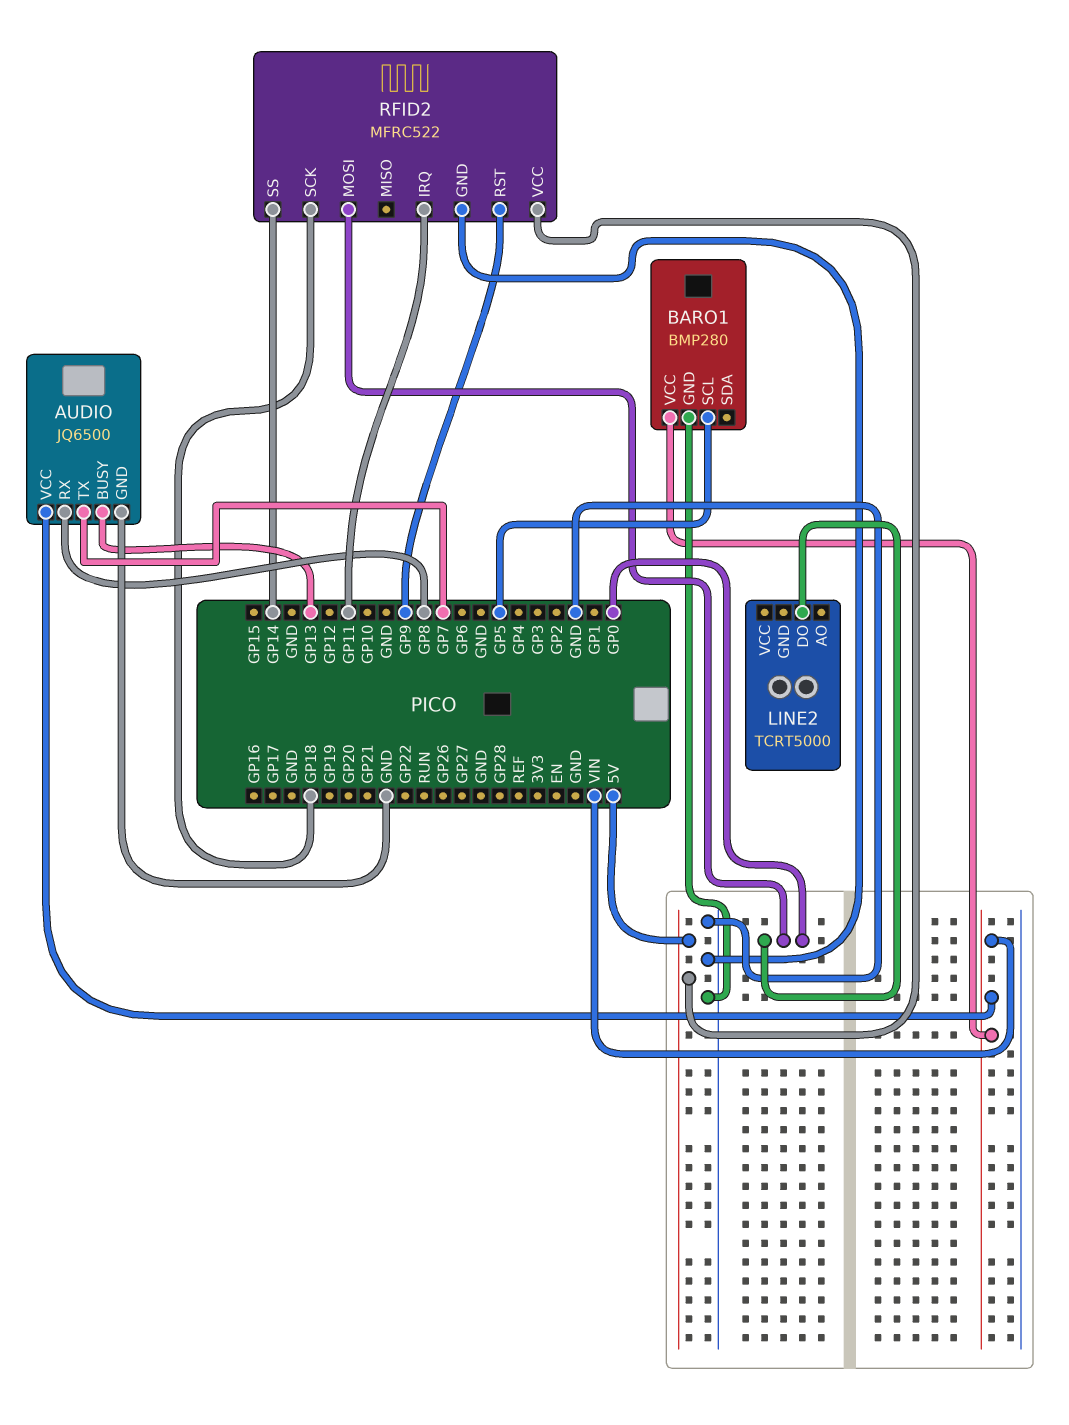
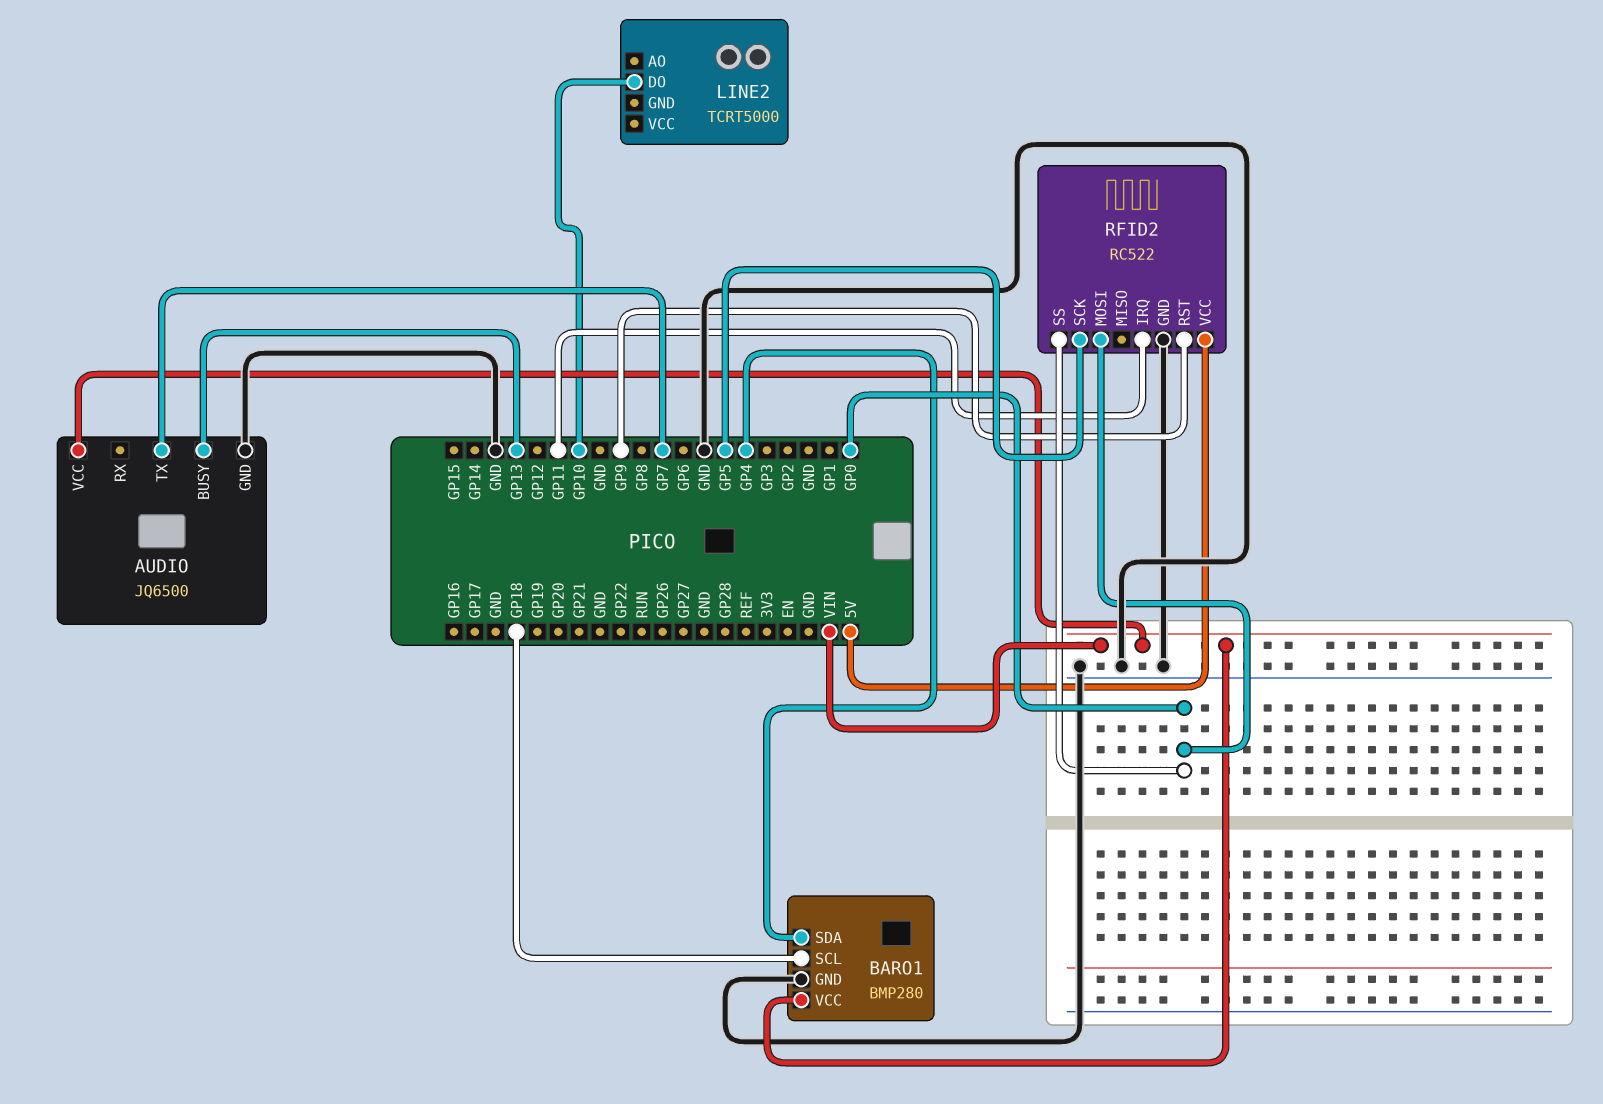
AUDIO pin RX: GP8 -> none
BARO1 pin SCL: GP5 -> GP18
BARO1 pin SDA: none -> GP4
LINE2 pin DO: GP0 -> GP10
RFID2: MFRC522 -> RC522
RFID2 pin SCK: GP18 -> GP5
RFID2 pin SS: GP14 -> GP0

